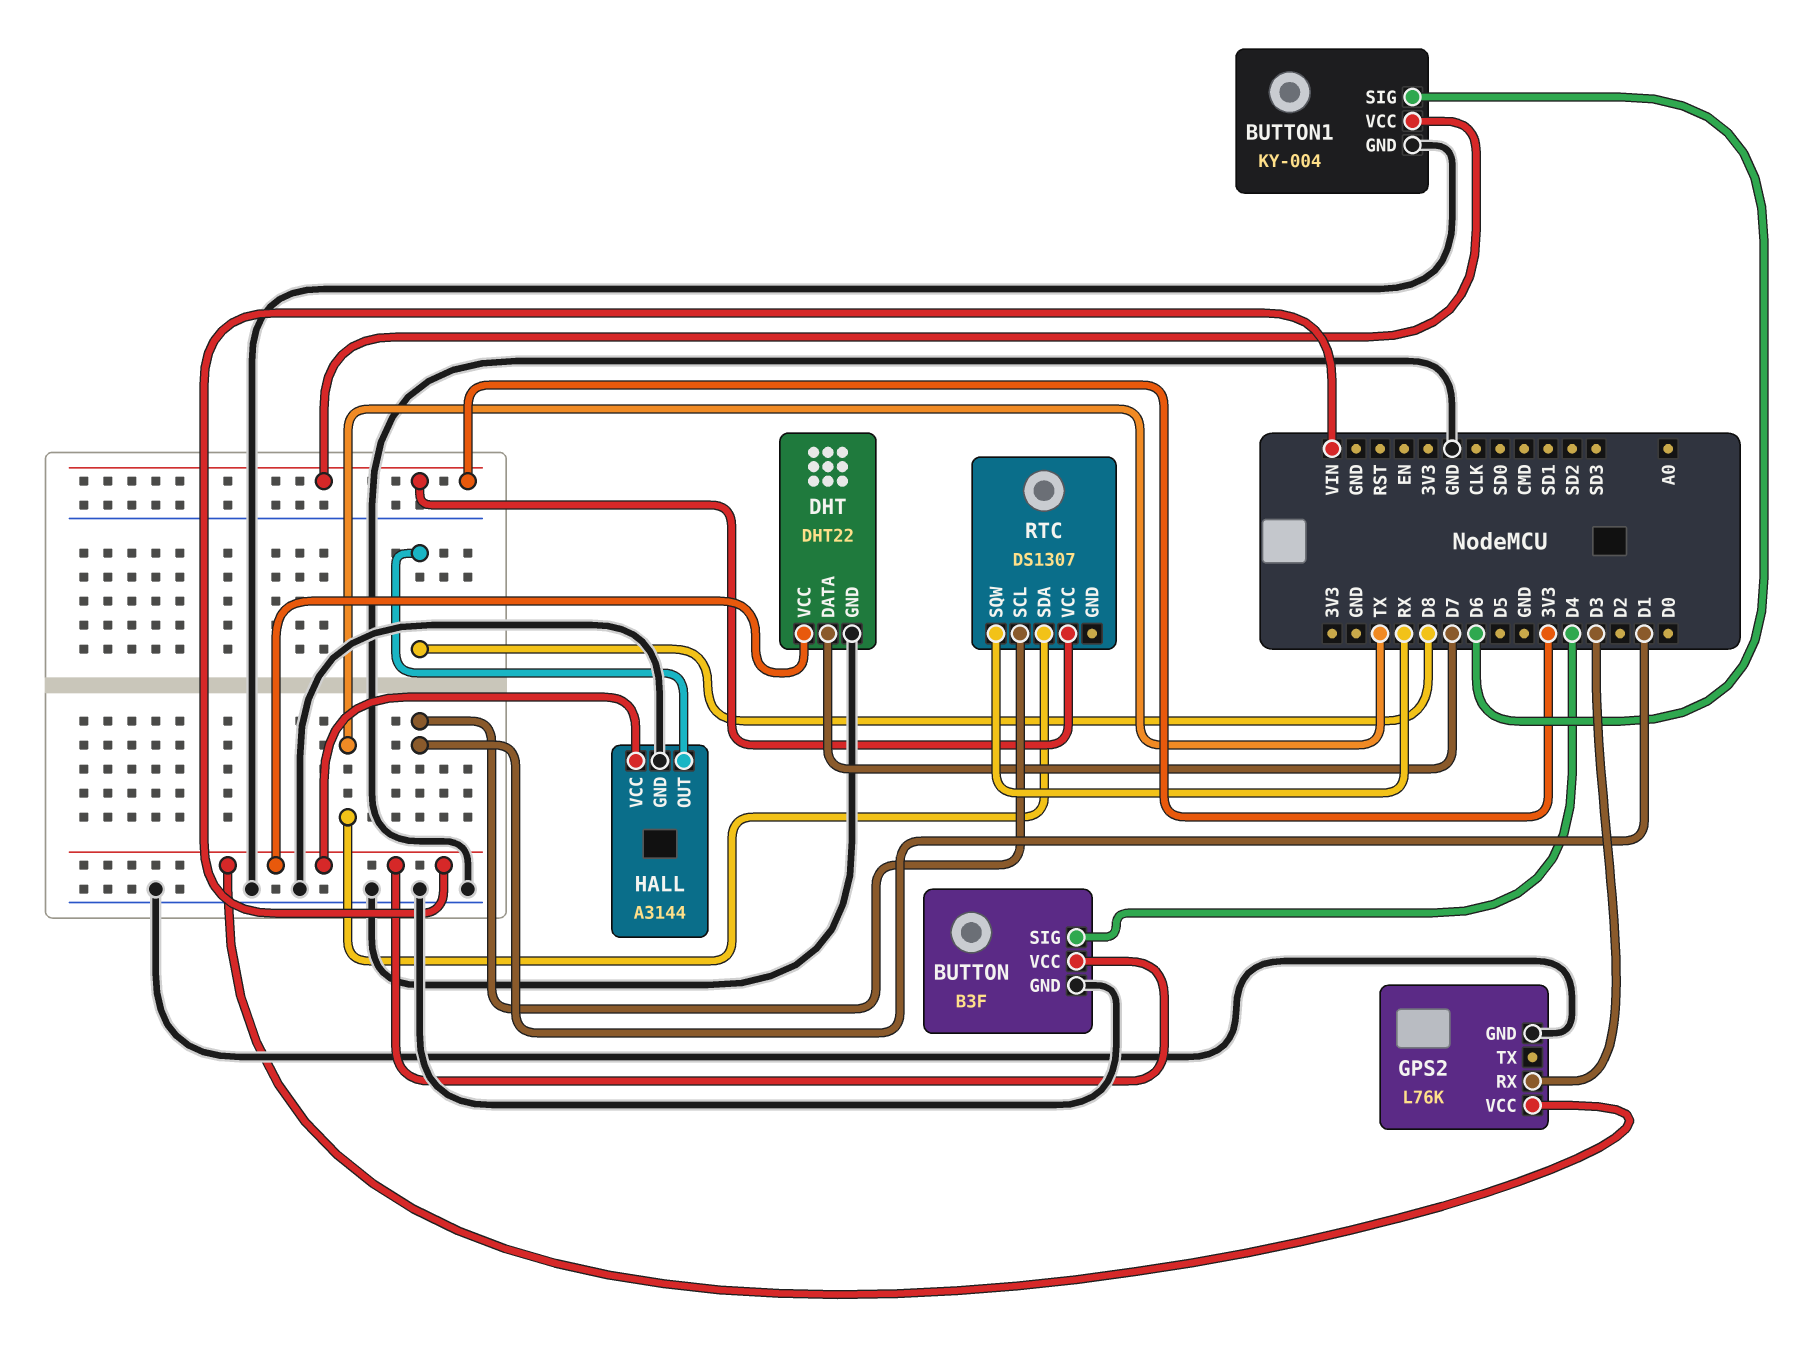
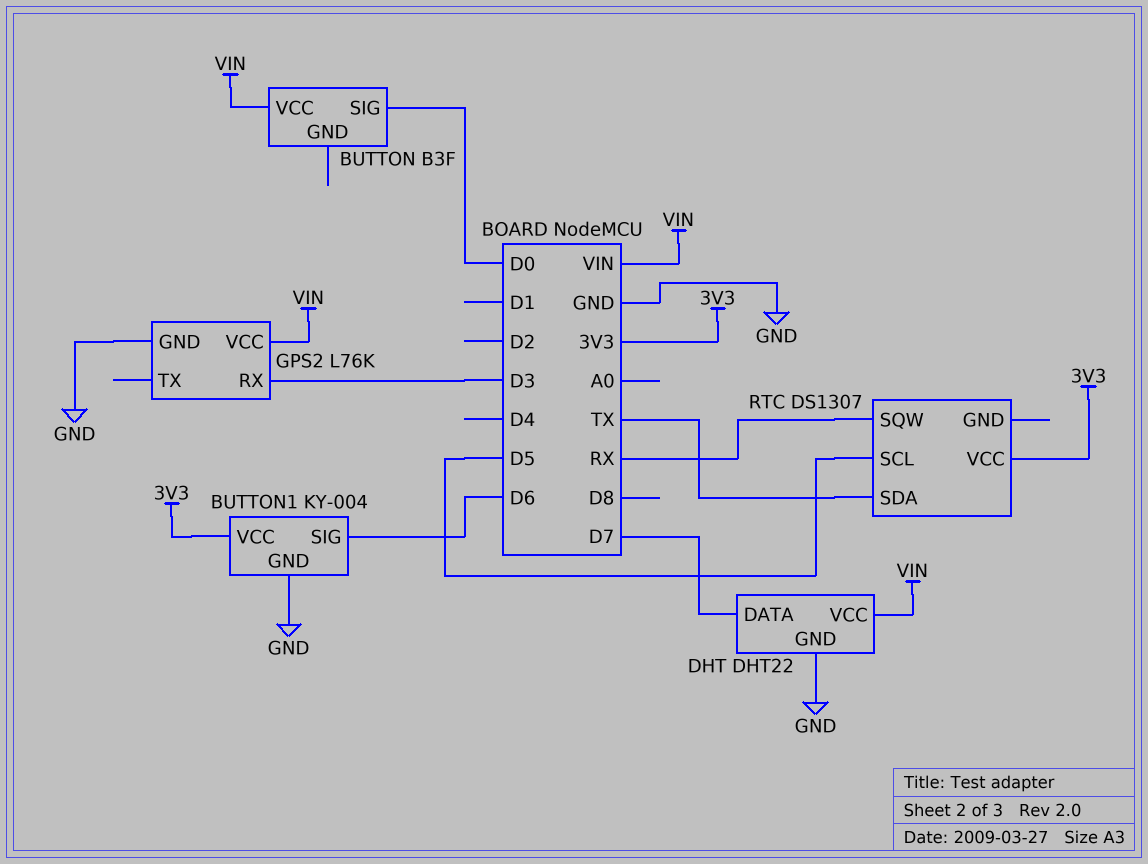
BUTTON pin GND: GND -> none
BUTTON pin SIG: D4 -> D0
HALL: A3144 -> none
HALL pin GND: GND -> none
HALL pin OUT: D8 -> none
HALL pin VCC: VIN -> none
RTC pin SCL: D1 -> D5

